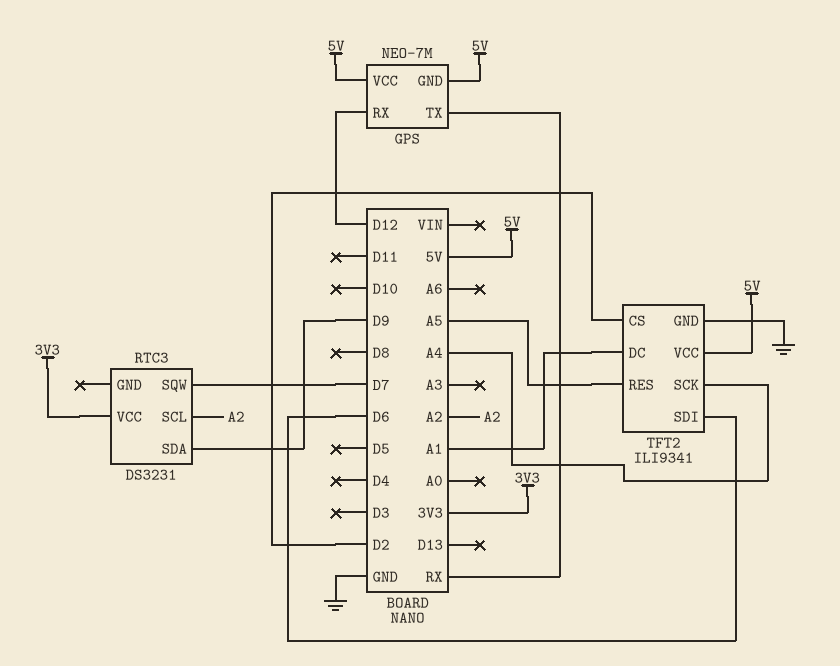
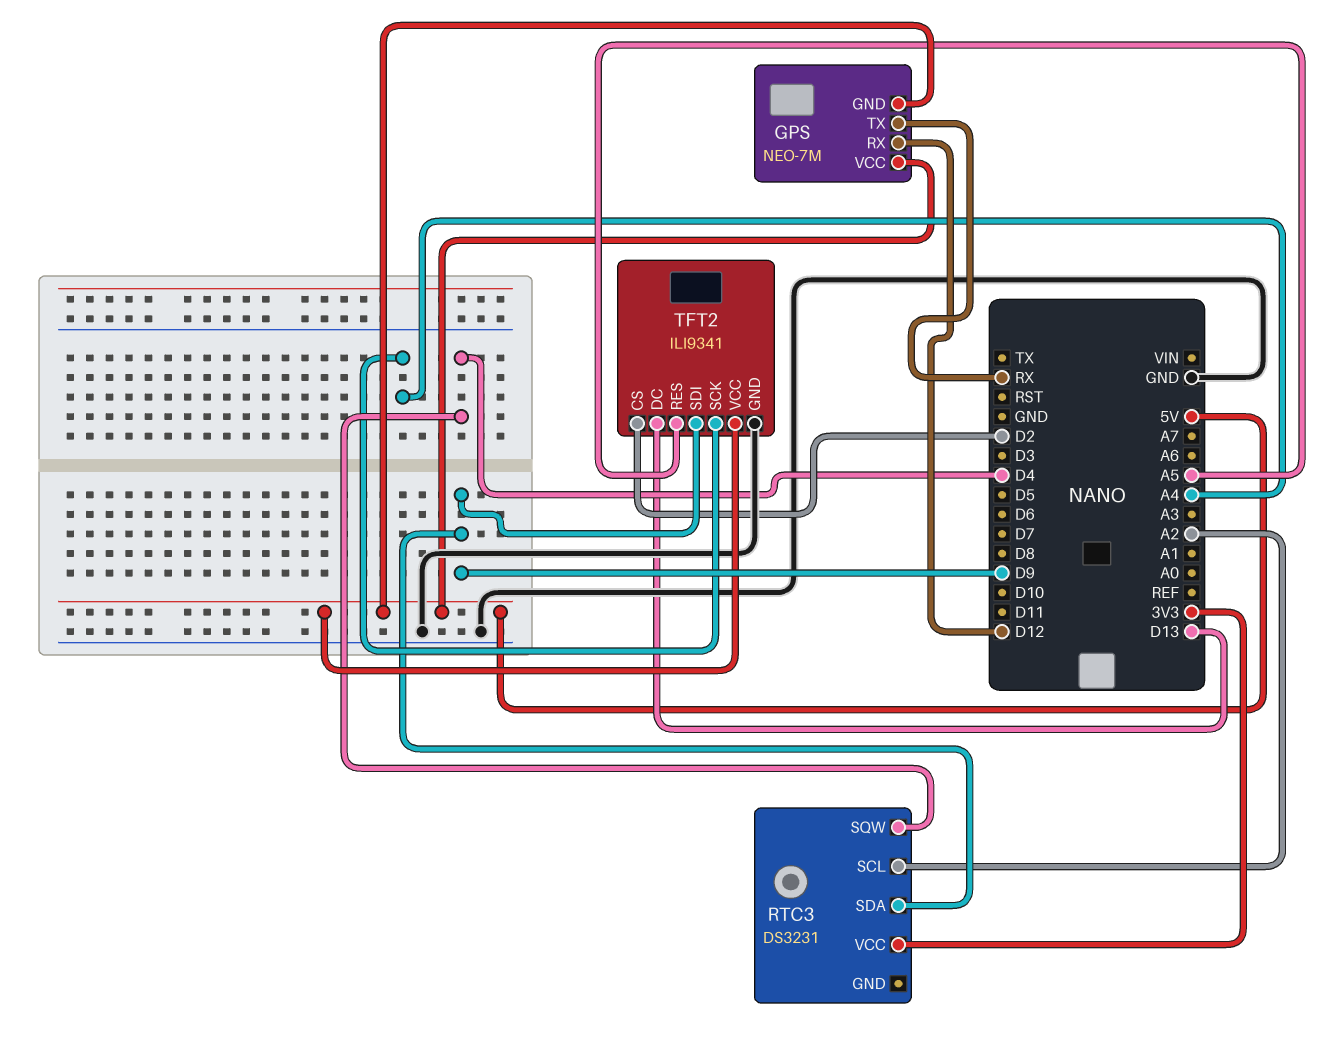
RTC3 pin SQW: D7 -> D4
TFT2 pin DC: A1 -> D13
TFT2 pin SDI: D6 -> D9

